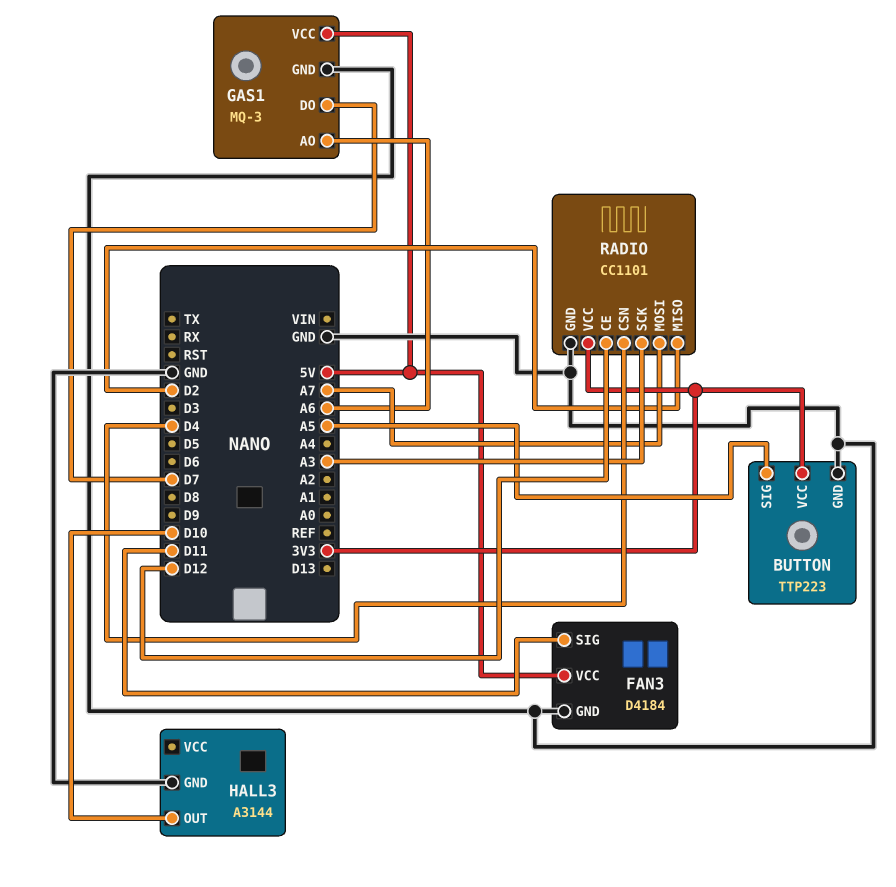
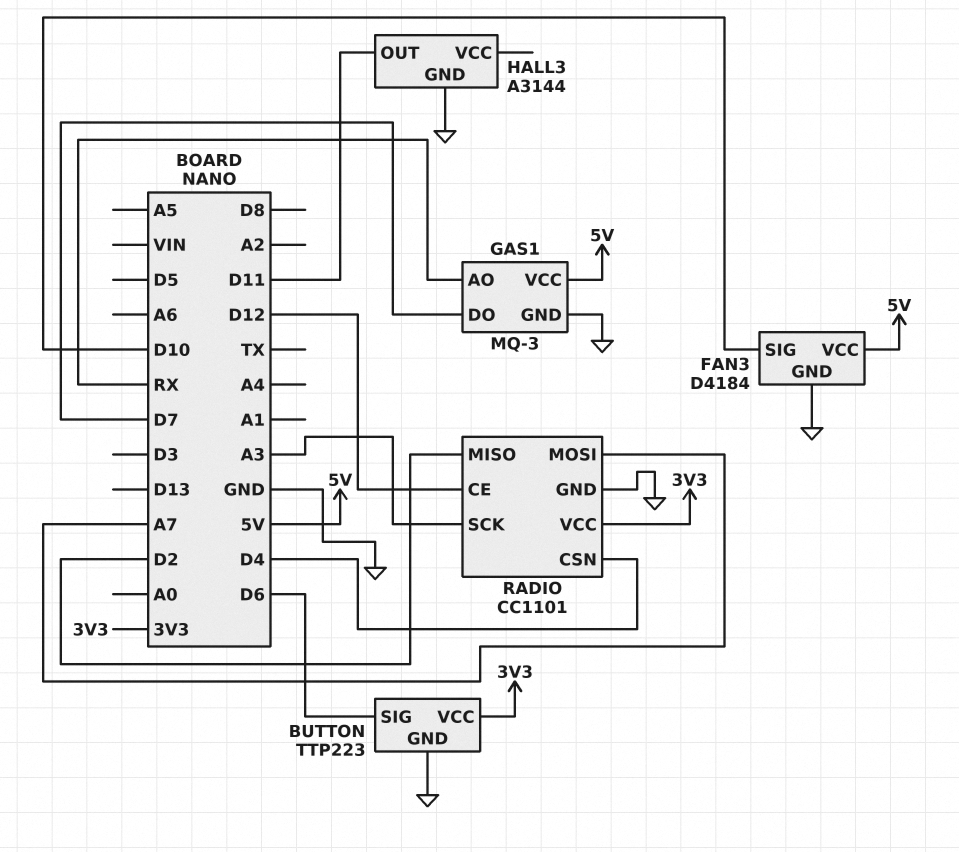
BUTTON pin SIG: A5 -> D6
FAN3 pin SIG: D11 -> D10
GAS1 pin AO: A6 -> RX
HALL3 pin OUT: D10 -> D11

